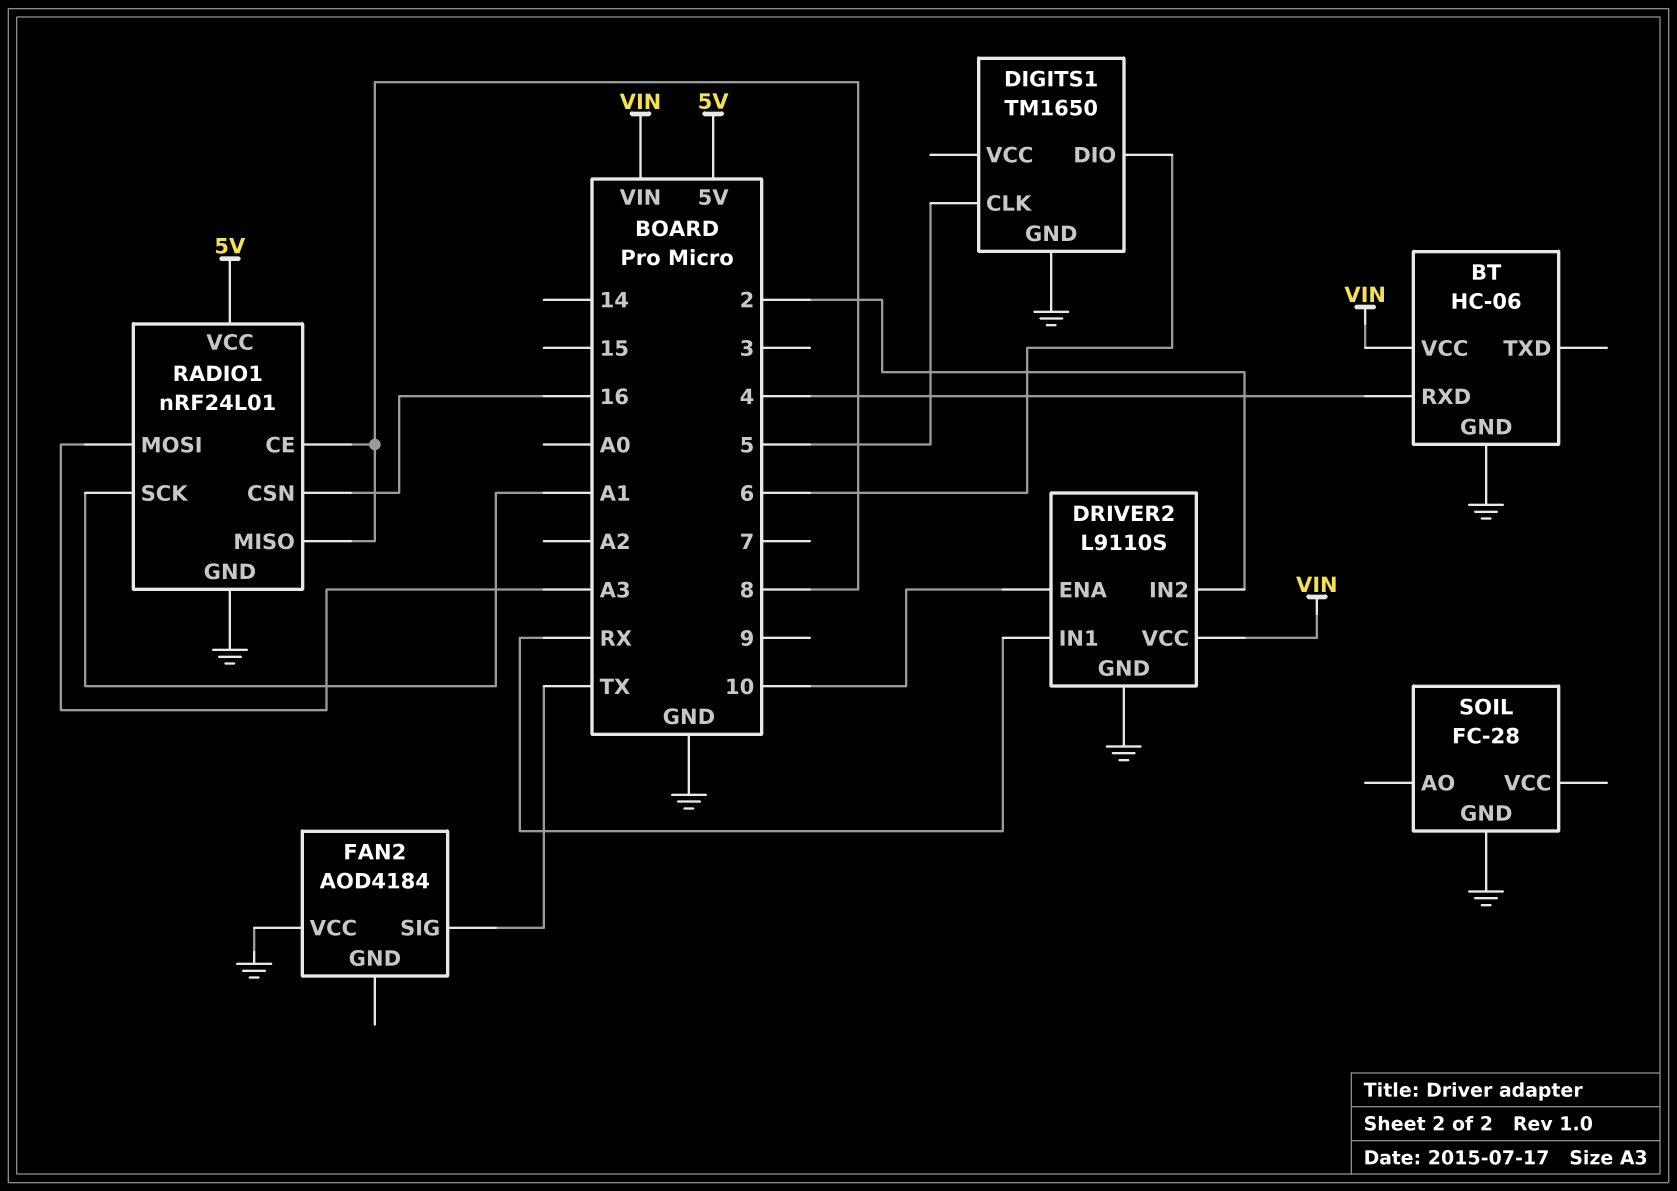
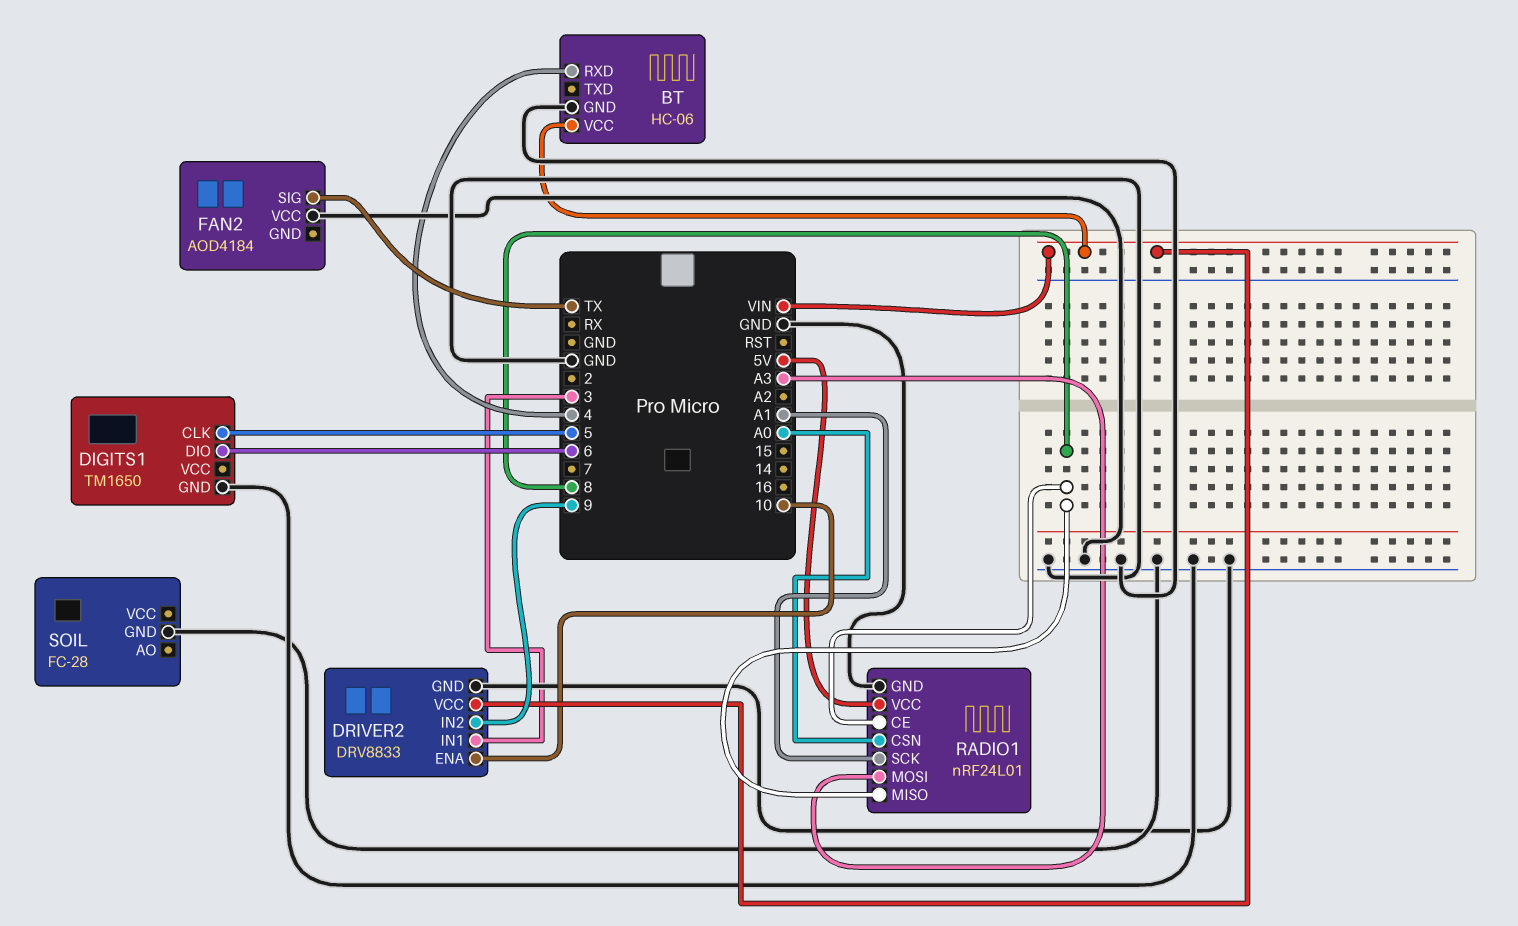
DRIVER2: L9110S -> DRV8833
DRIVER2 pin IN1: RX -> 3
DRIVER2 pin IN2: 2 -> 9
RADIO1 pin CSN: 16 -> A0

